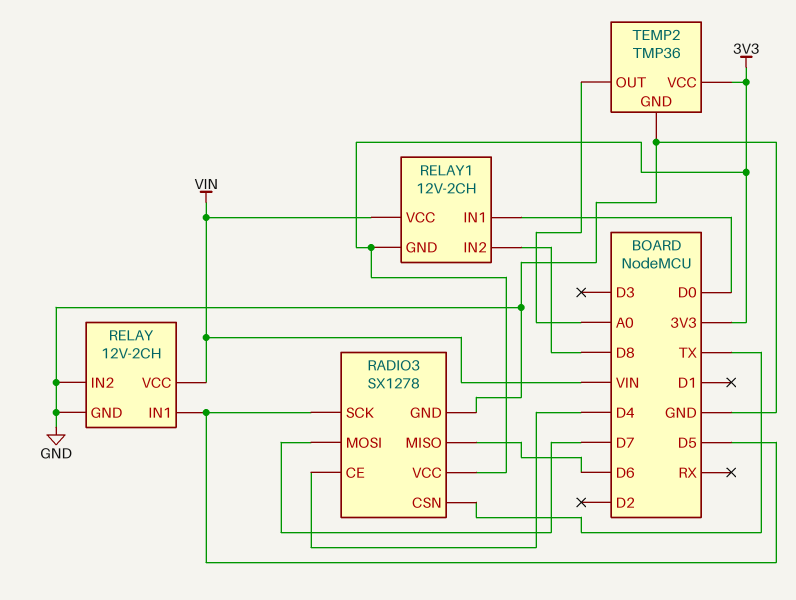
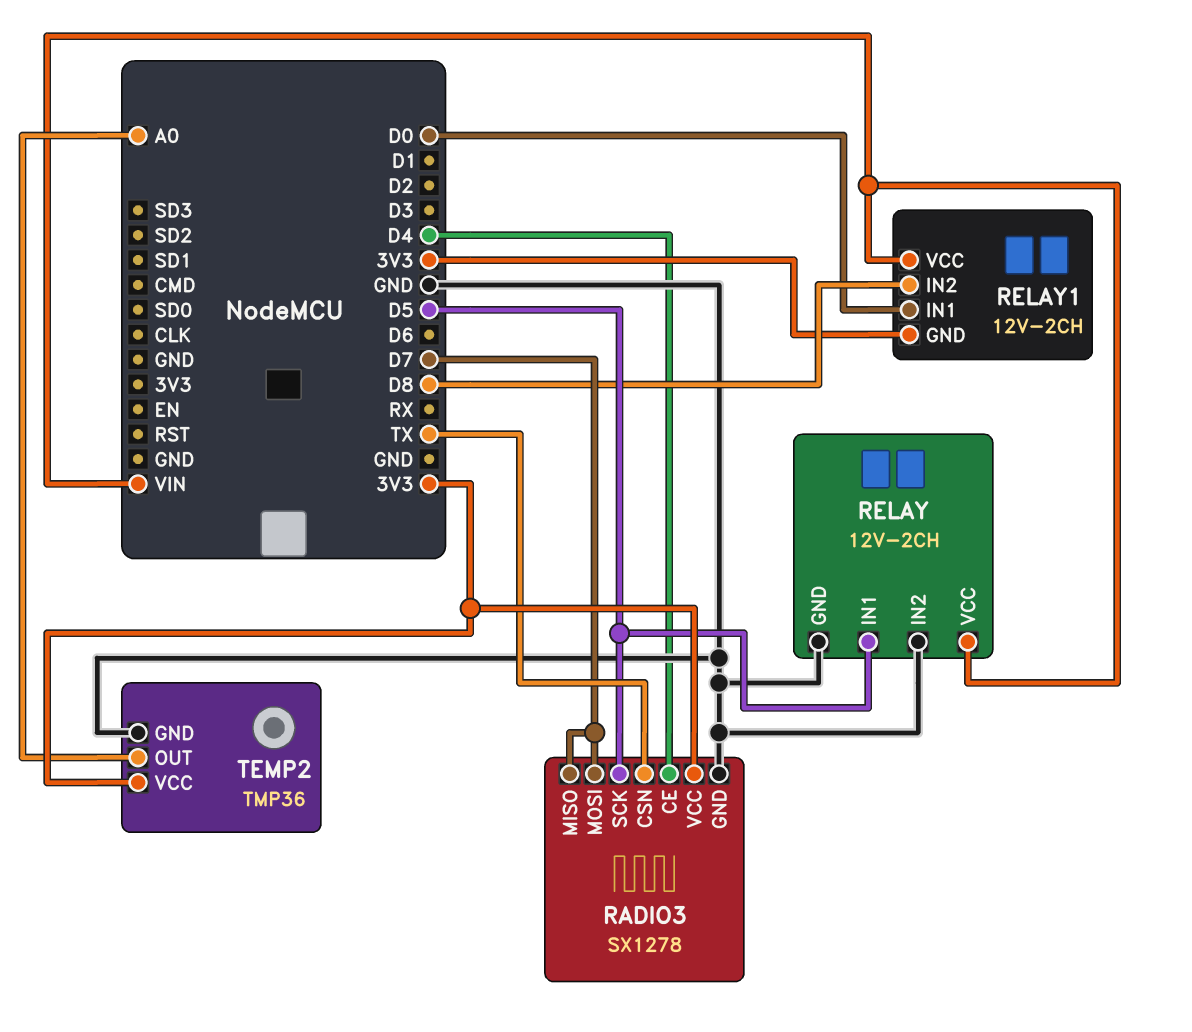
RADIO3 pin MISO: D6 -> D7

